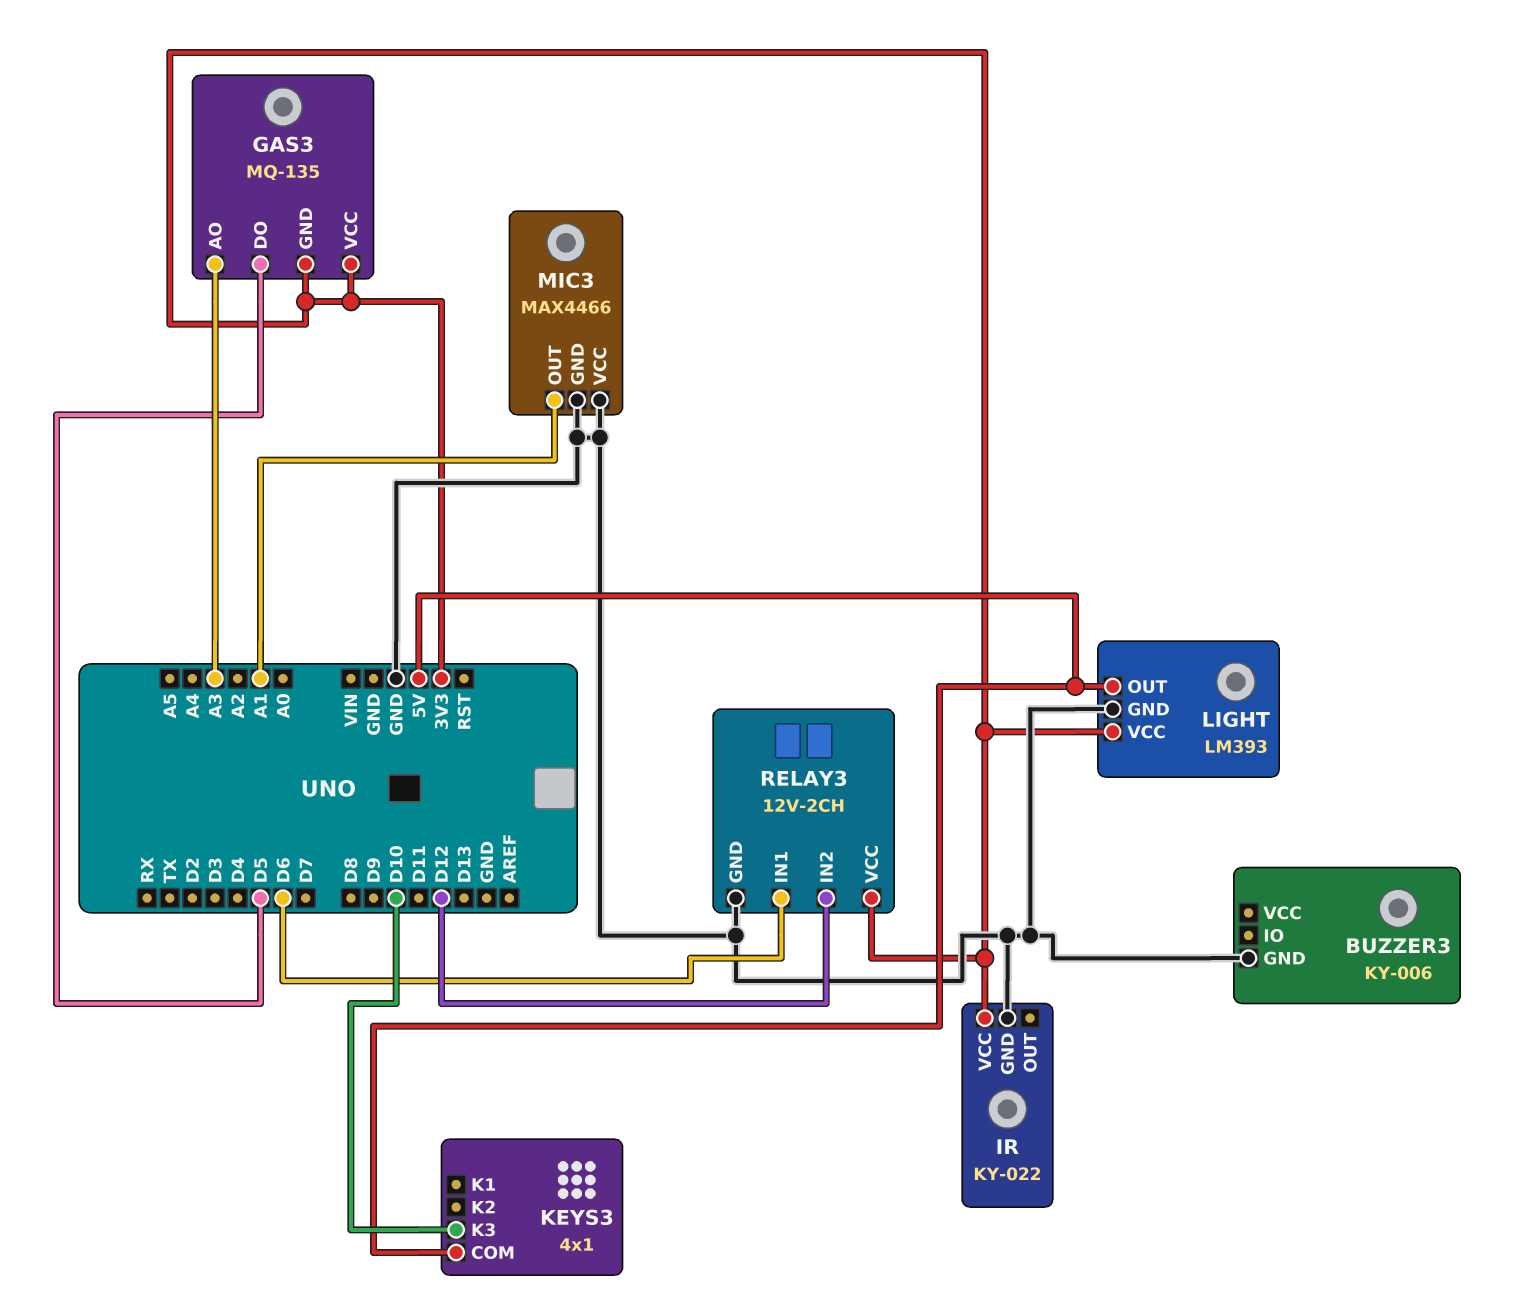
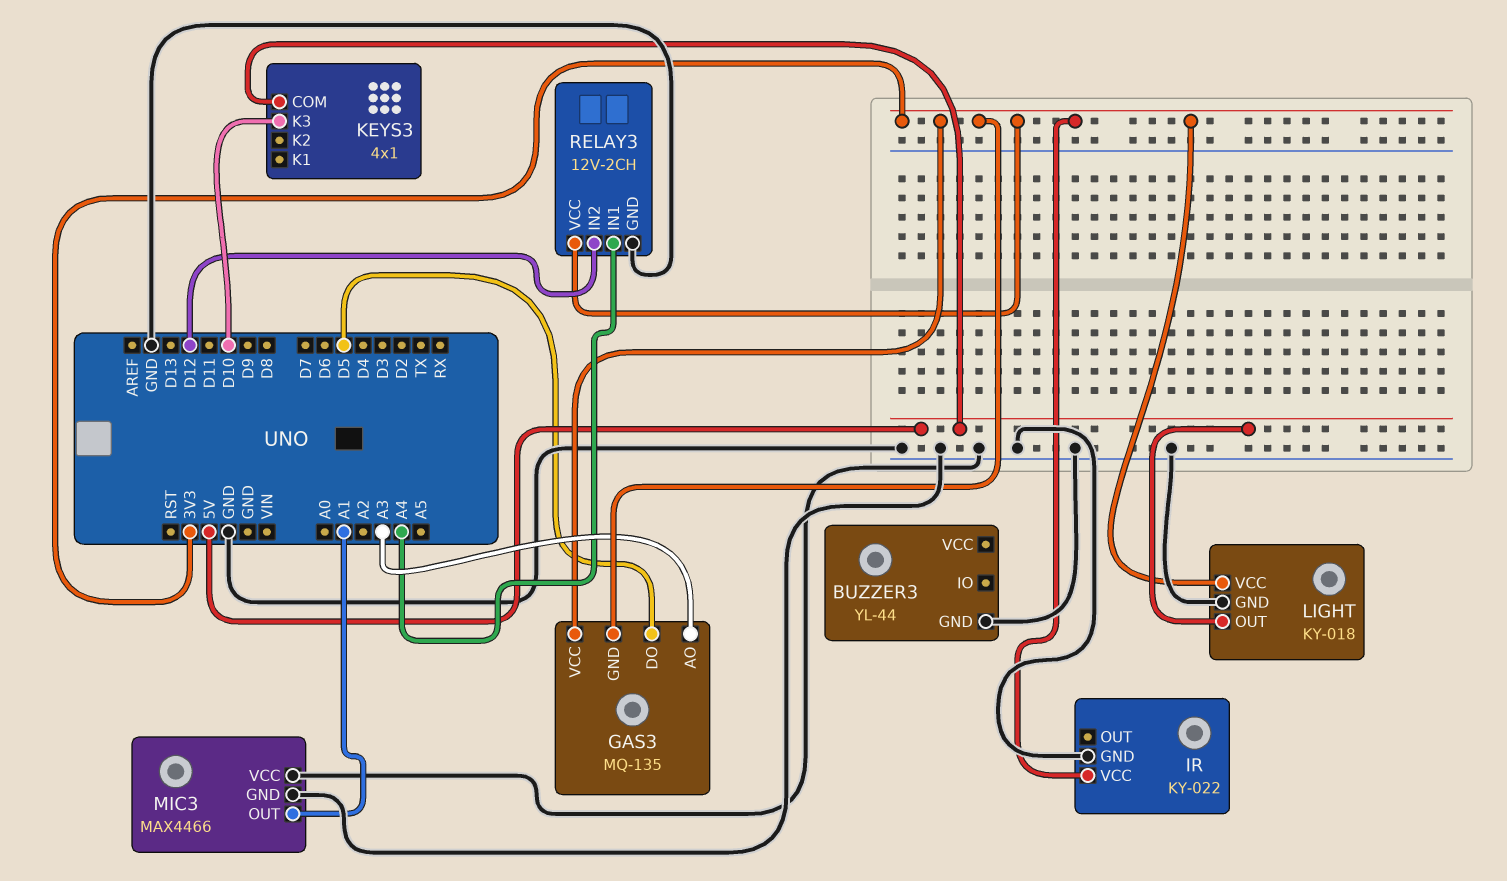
BUZZER3: KY-006 -> YL-44
LIGHT: LM393 -> KY-018
RELAY3 pin IN1: D6 -> A4

